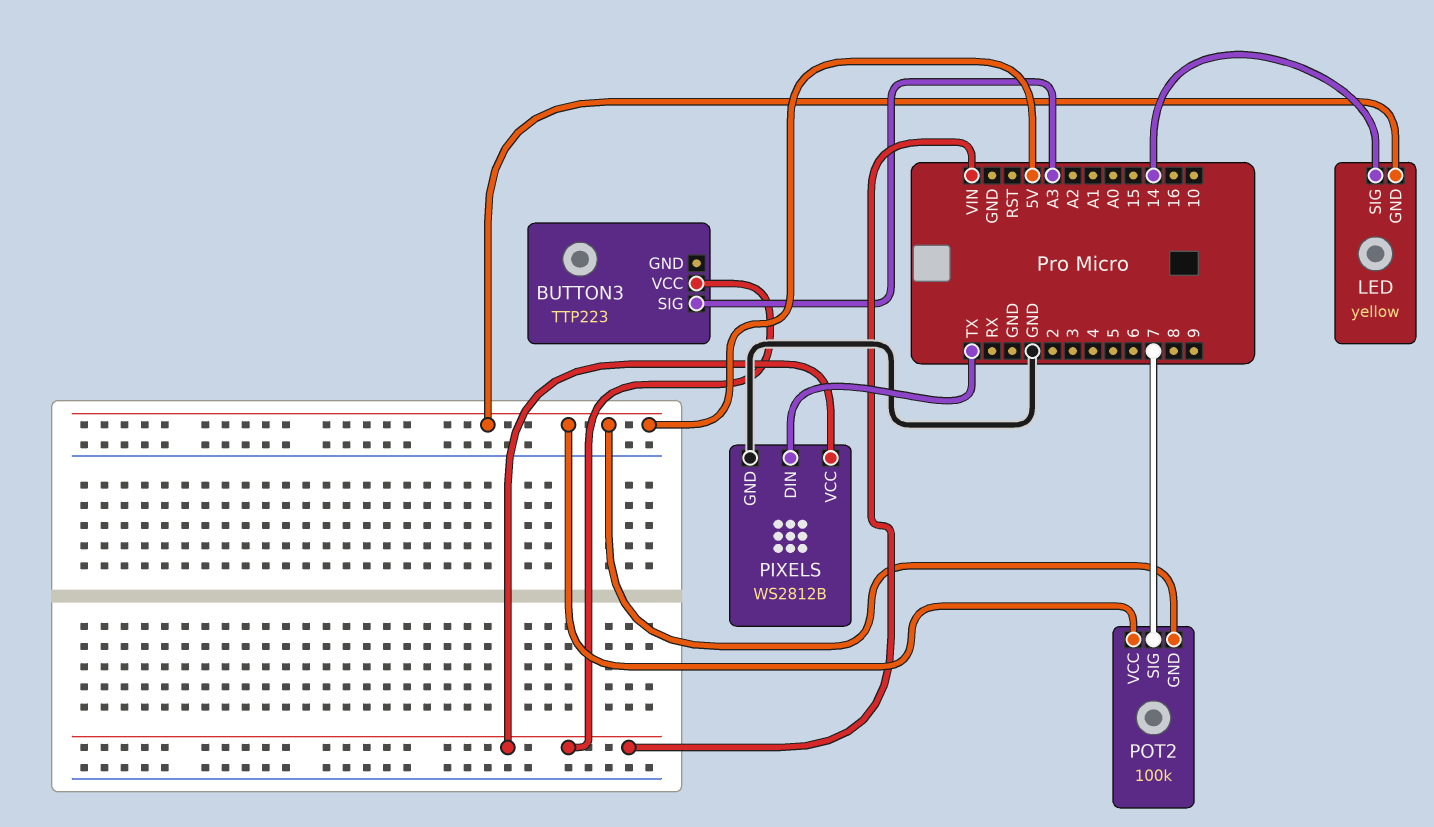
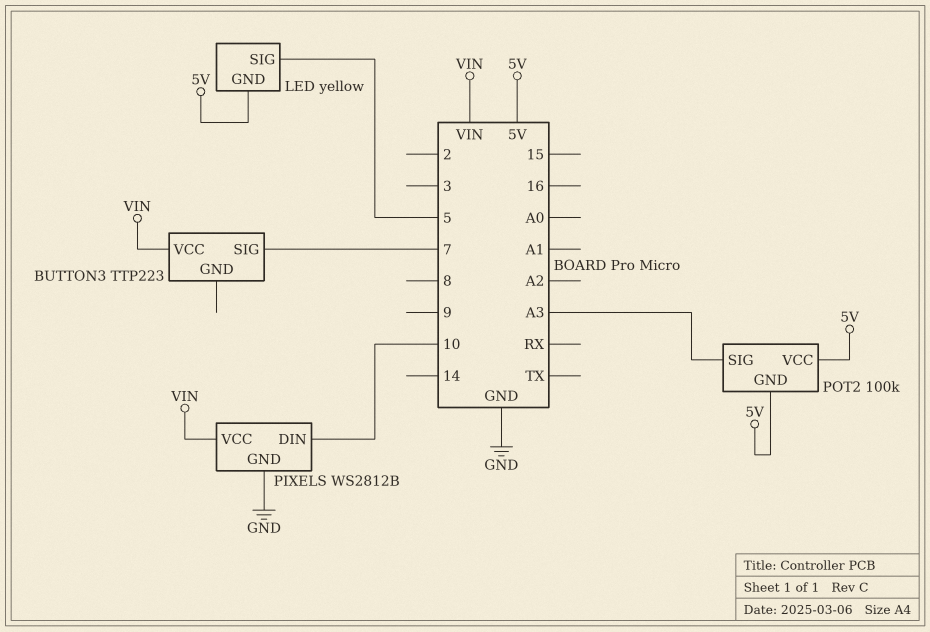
BUTTON3 pin SIG: A3 -> 7
LED pin SIG: 14 -> 5
PIXELS pin DIN: TX -> 10
POT2 pin SIG: 7 -> A3

